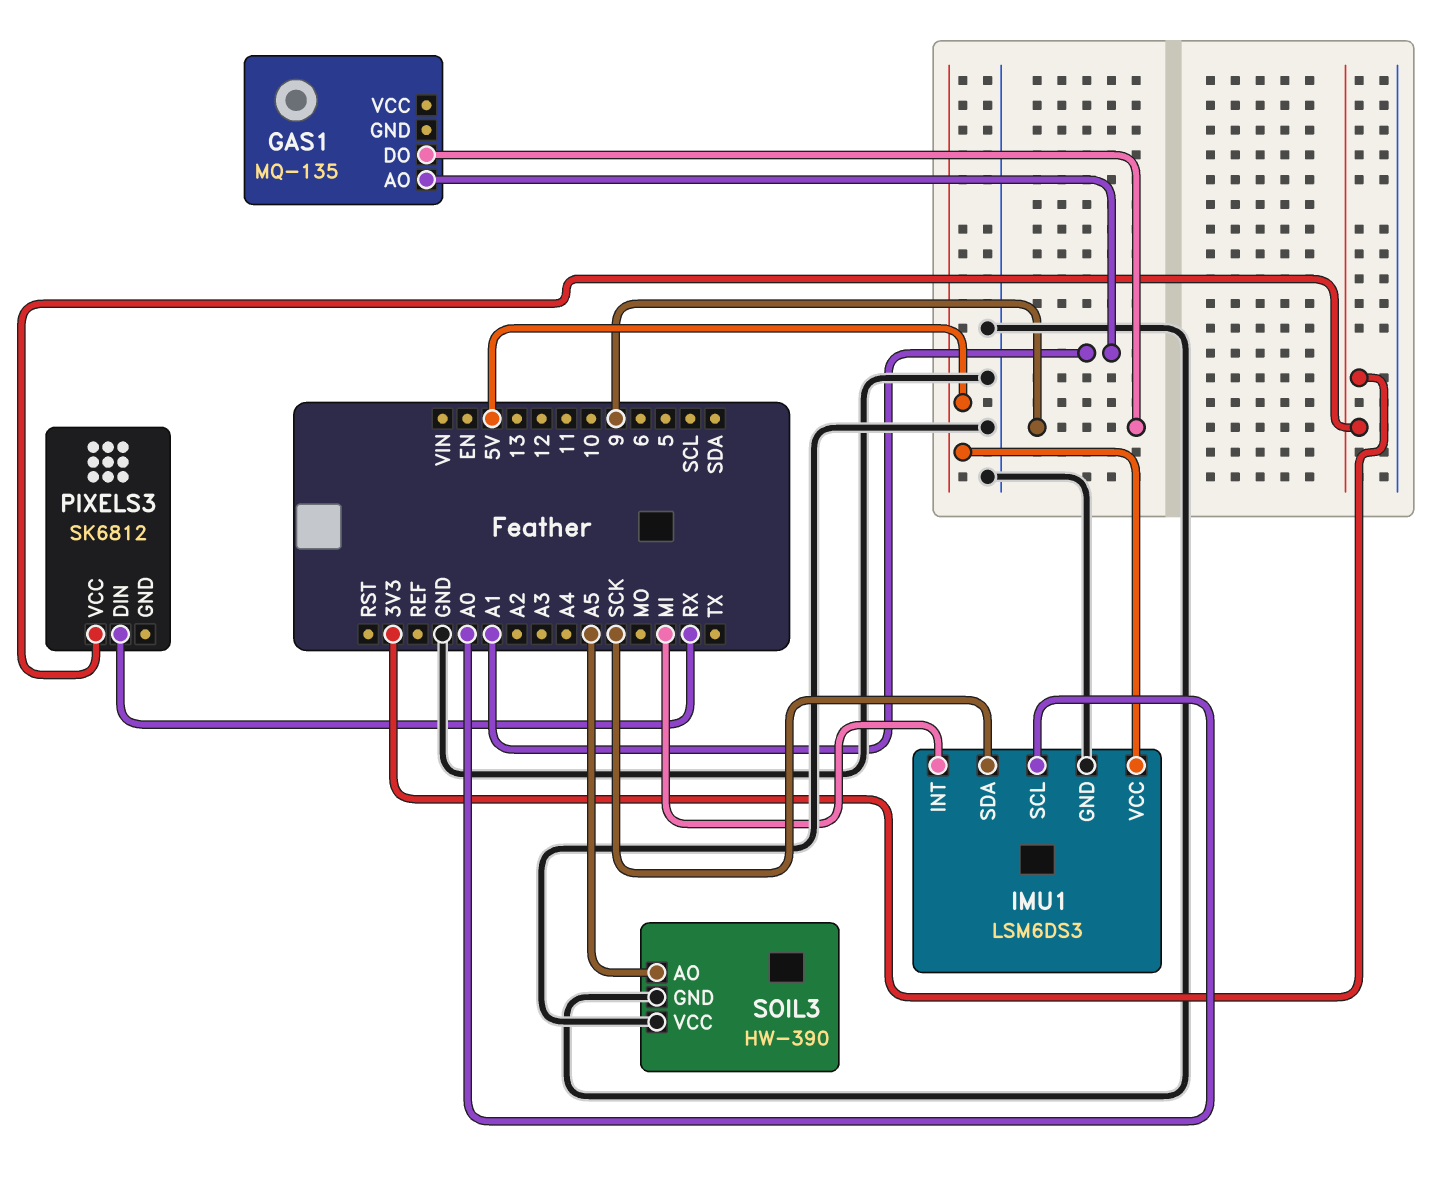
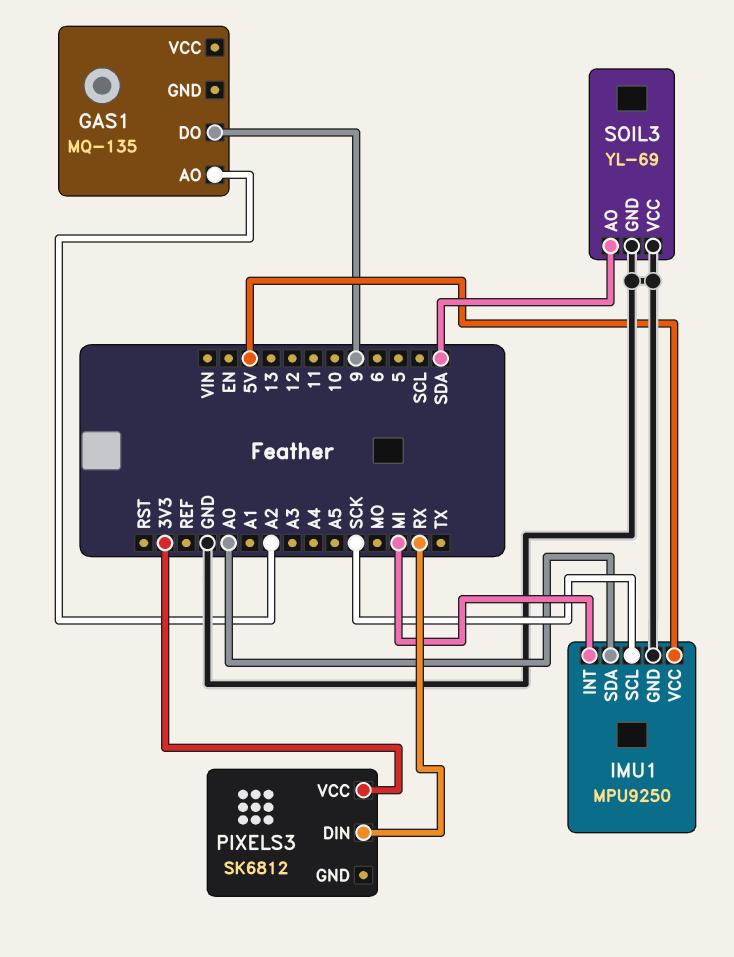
GAS1 pin AO: A1 -> A2
IMU1: LSM6DS3 -> MPU9250
IMU1 pin SCL: A0 -> SCK
IMU1 pin SDA: SCK -> A0
SOIL3: HW-390 -> YL-69
SOIL3 pin AO: A5 -> SDA

